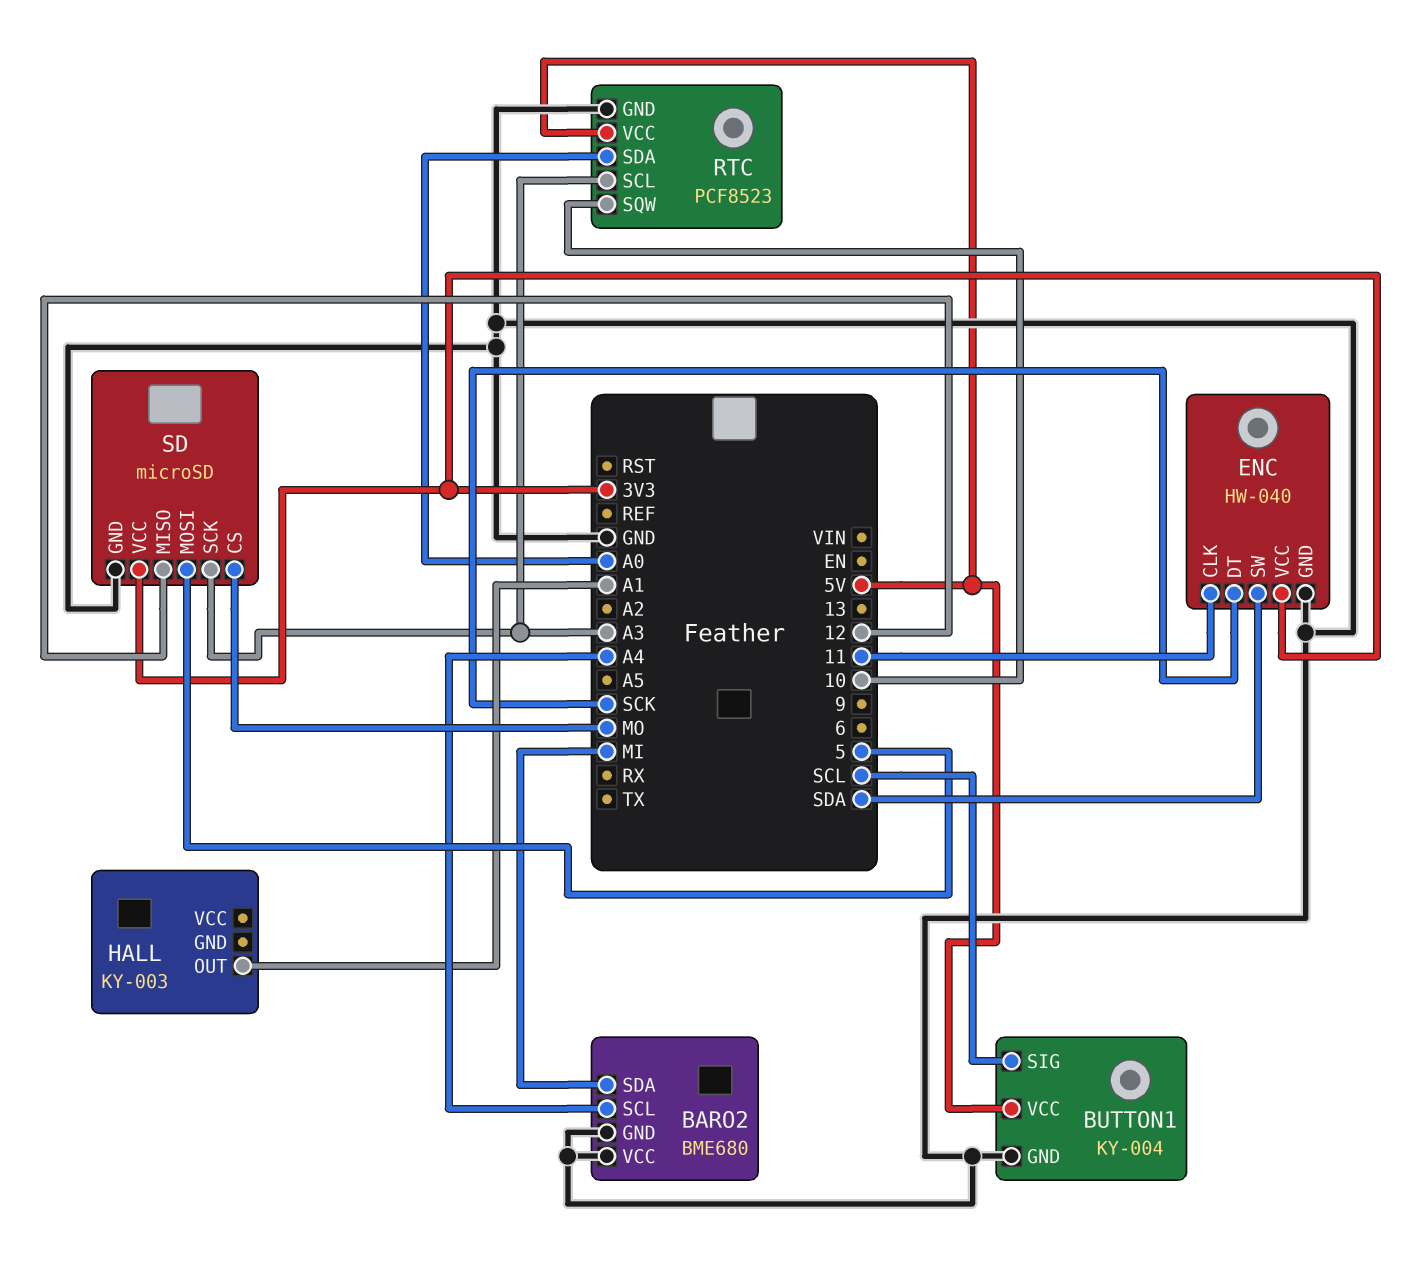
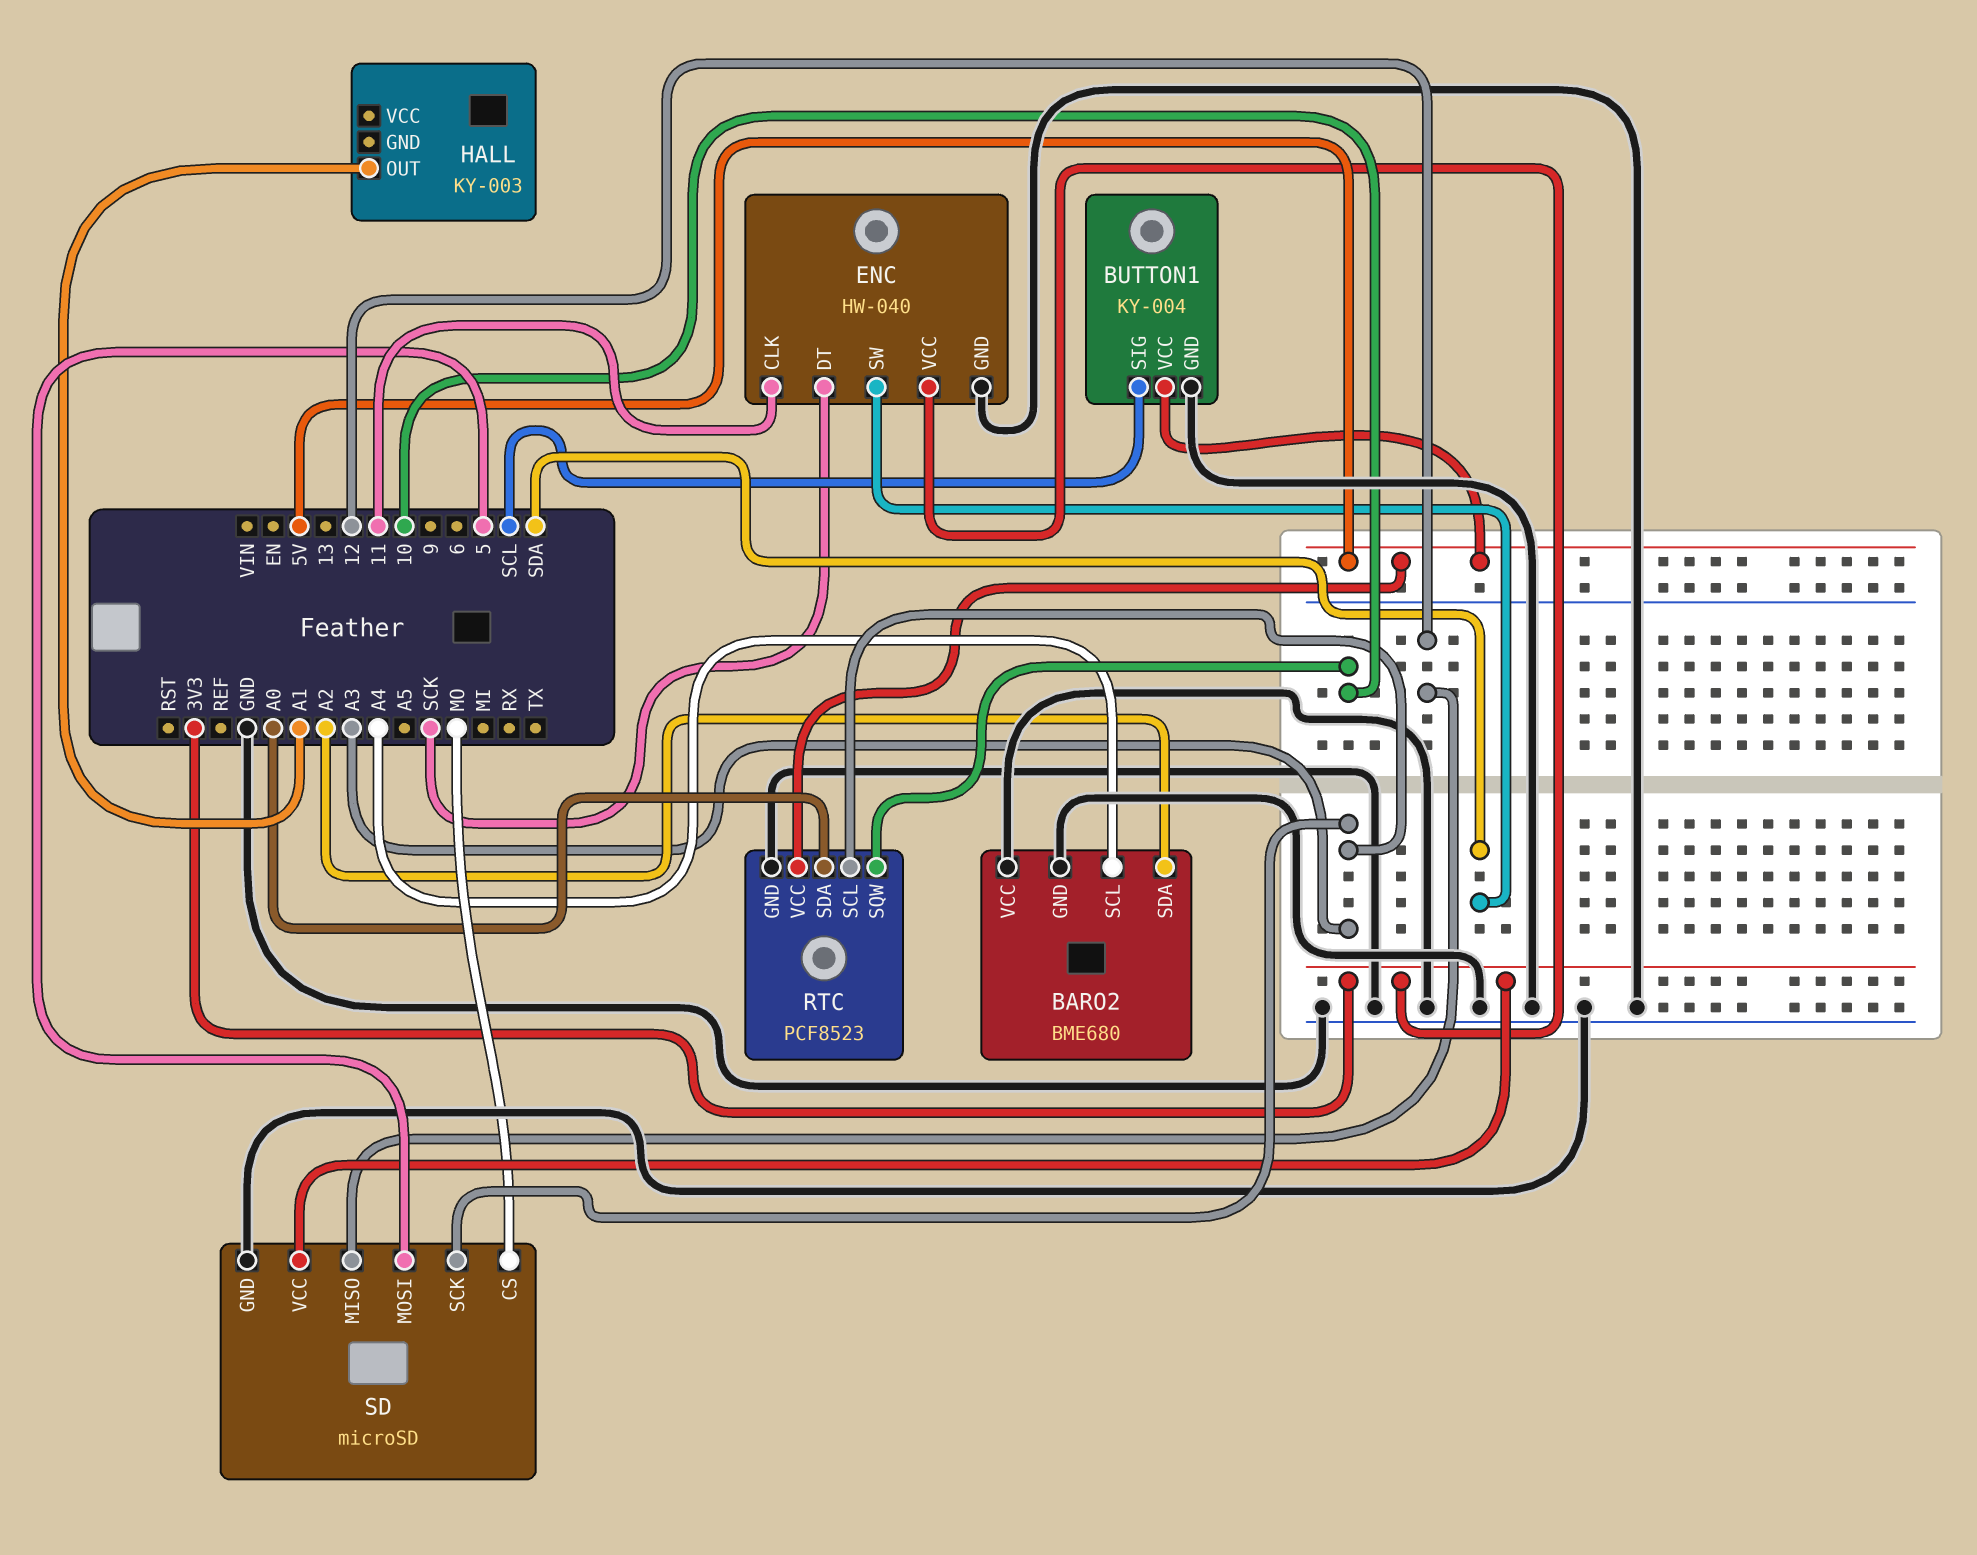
BARO2 pin SDA: MI -> A2

